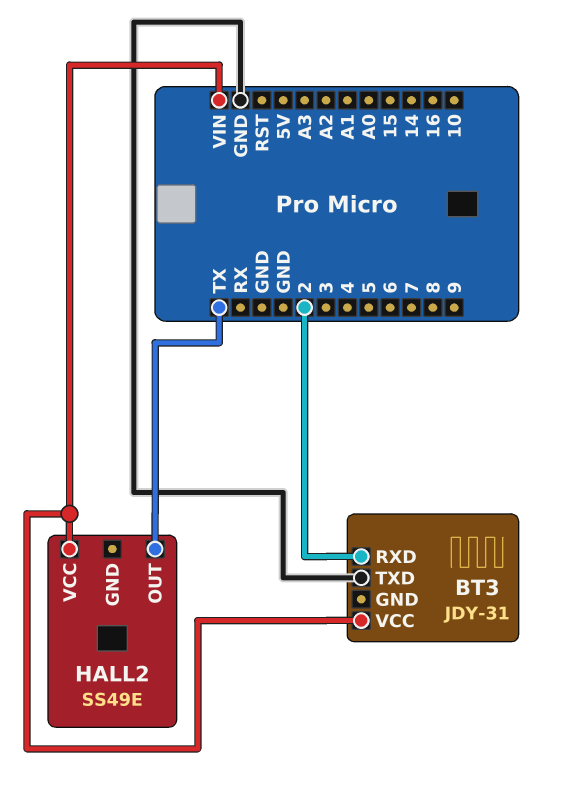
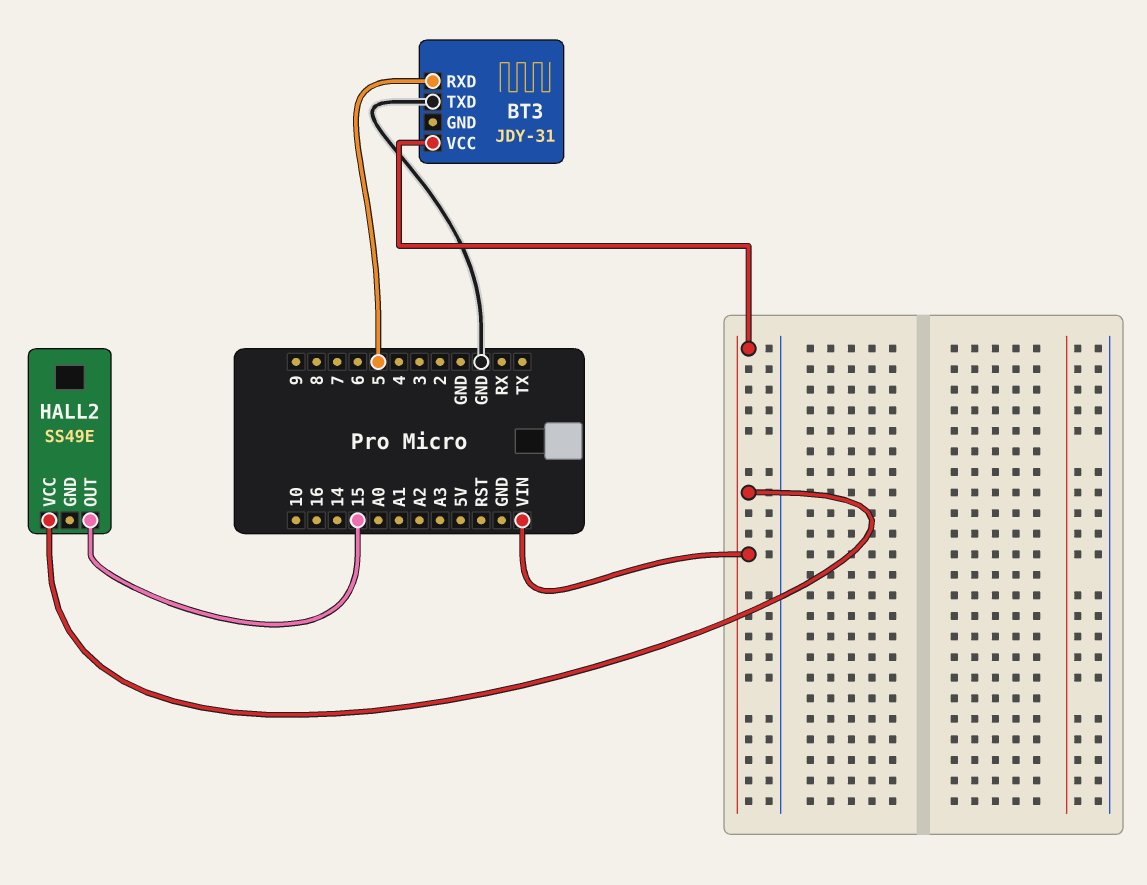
BT3 pin RXD: 2 -> 5
HALL2 pin OUT: TX -> 15

